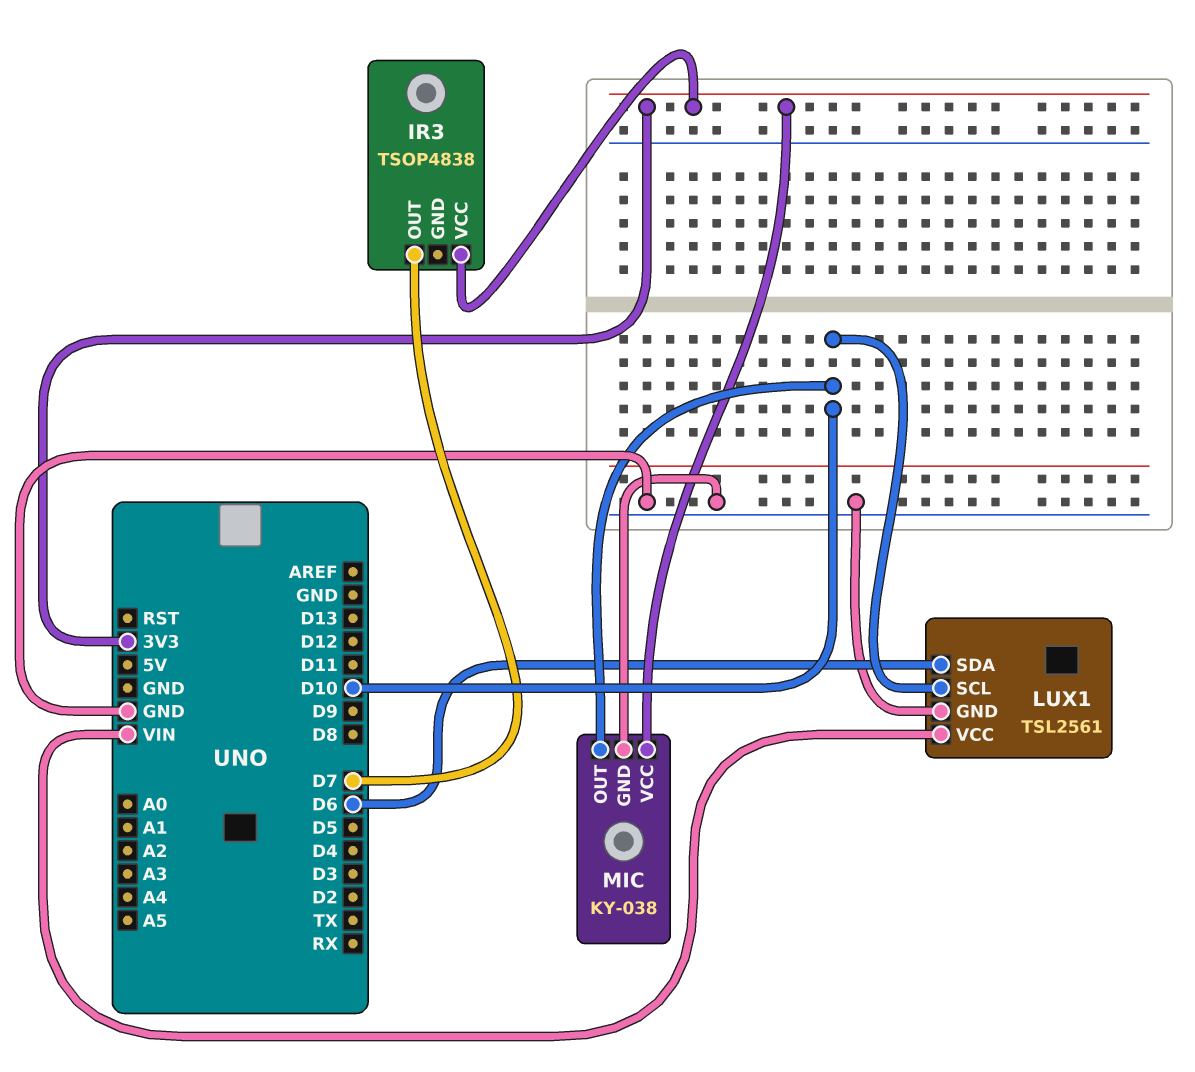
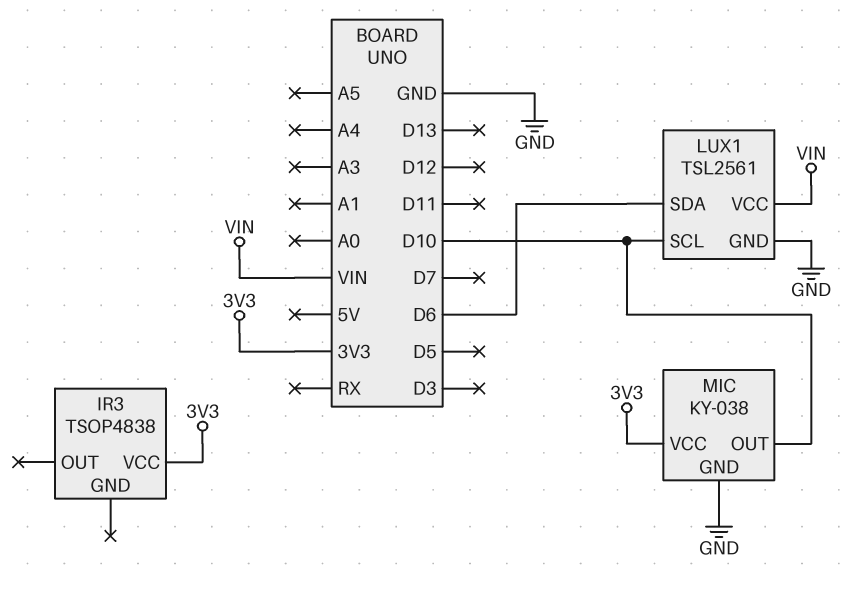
IR3 pin OUT: D7 -> none

